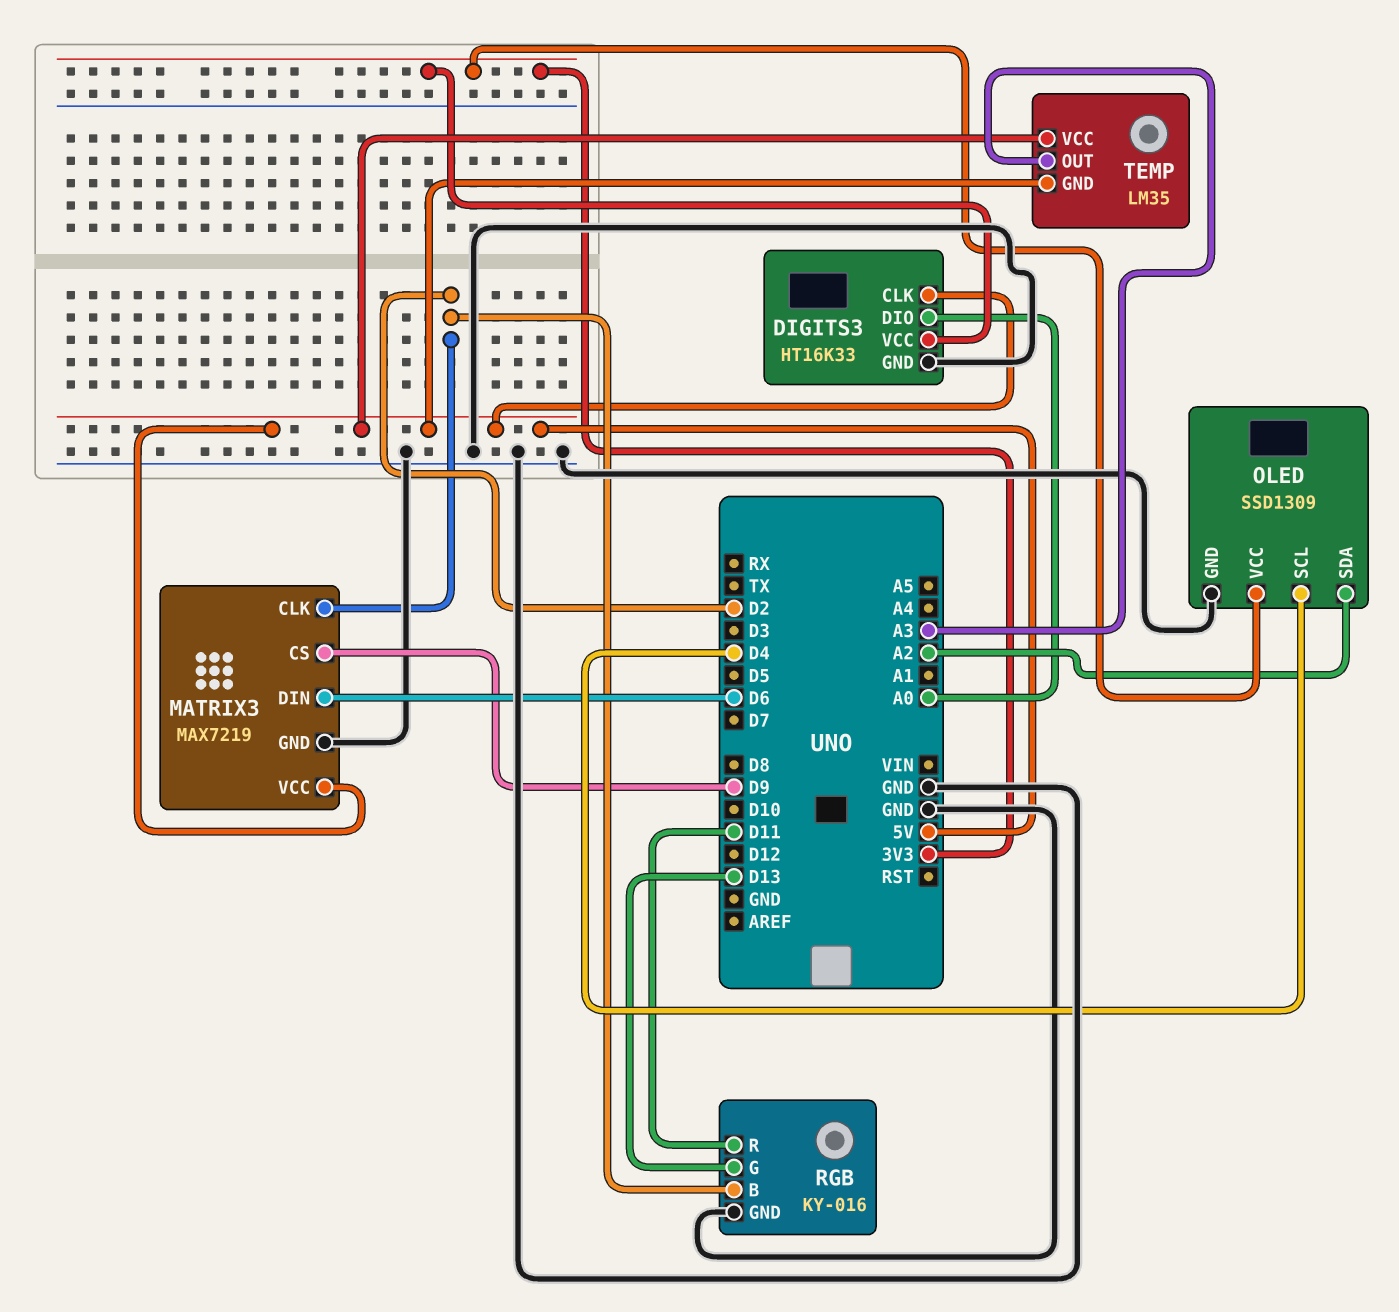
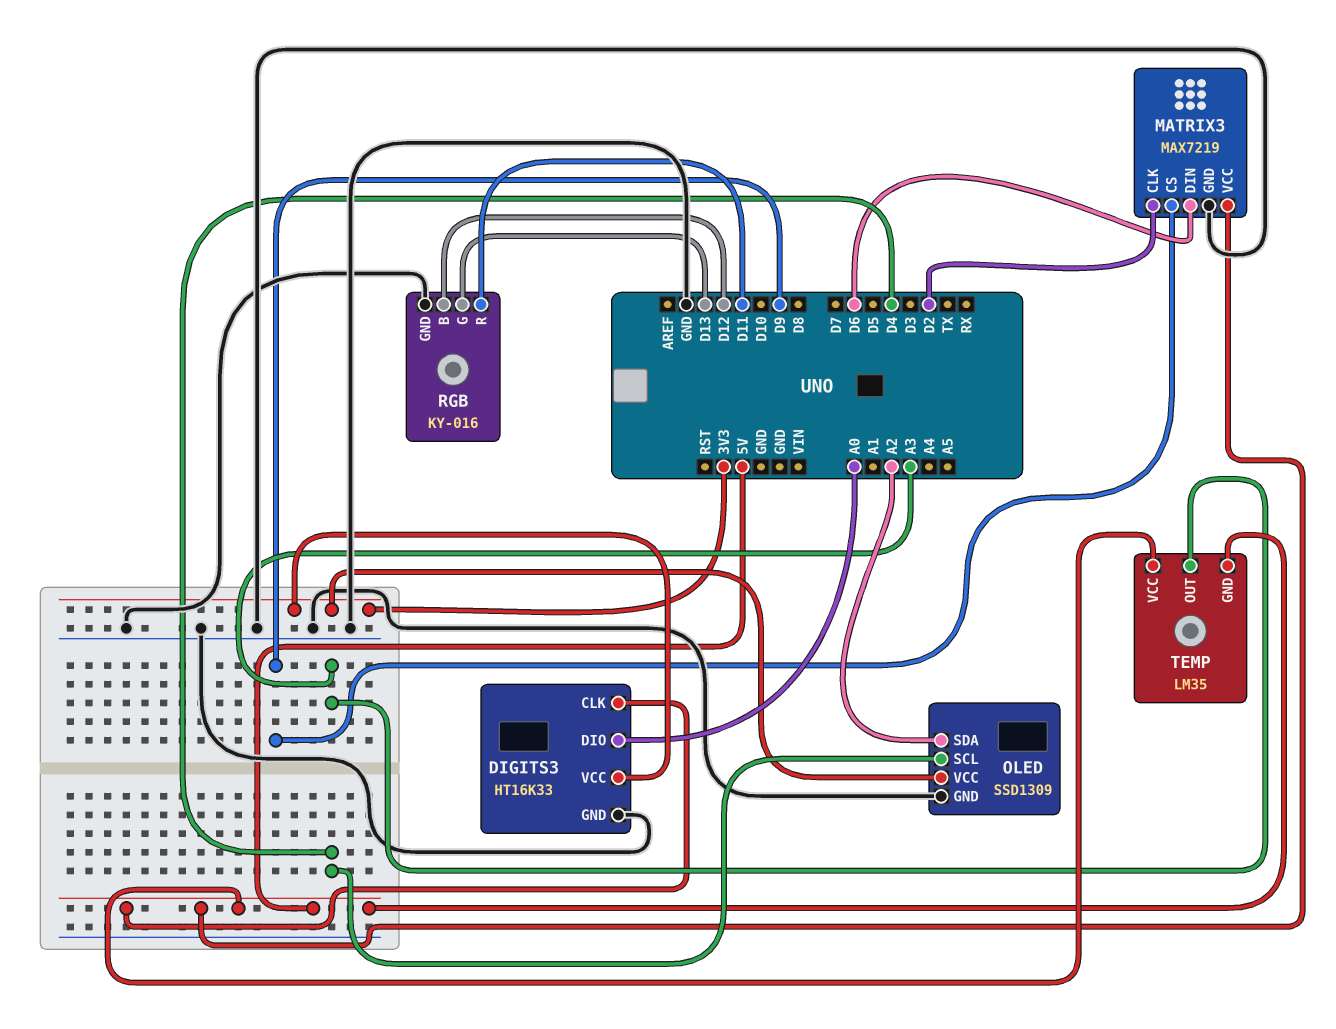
RGB pin B: D2 -> D12

